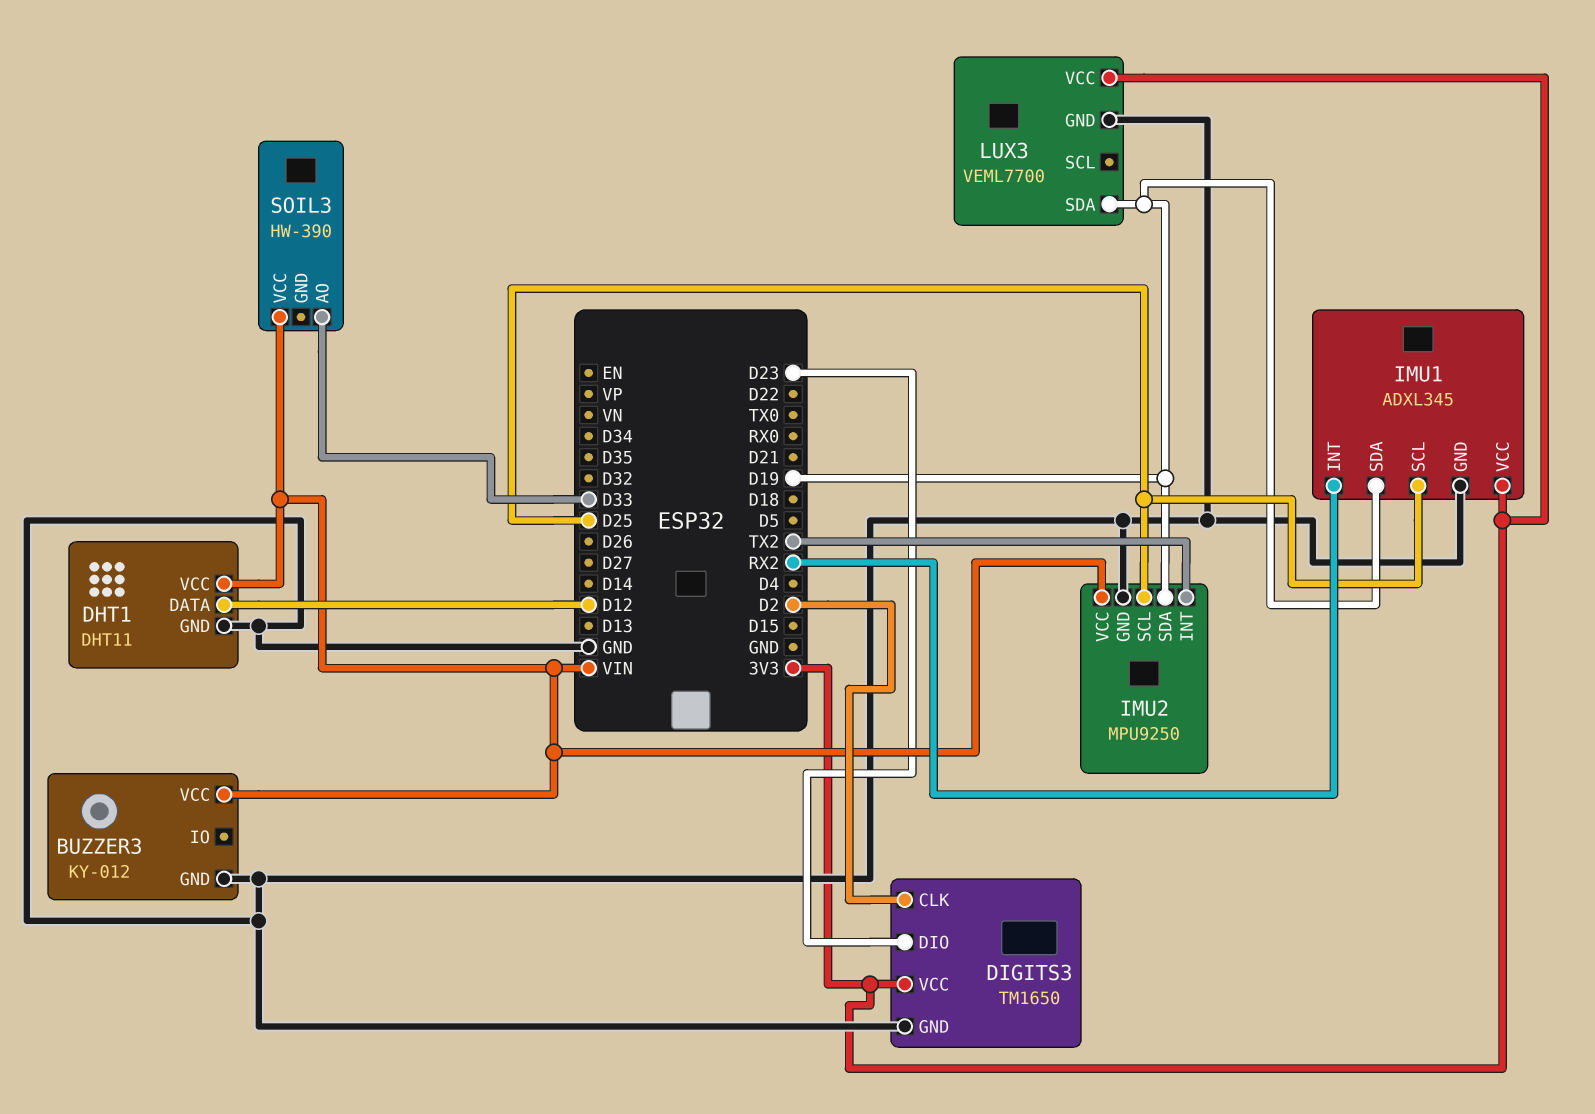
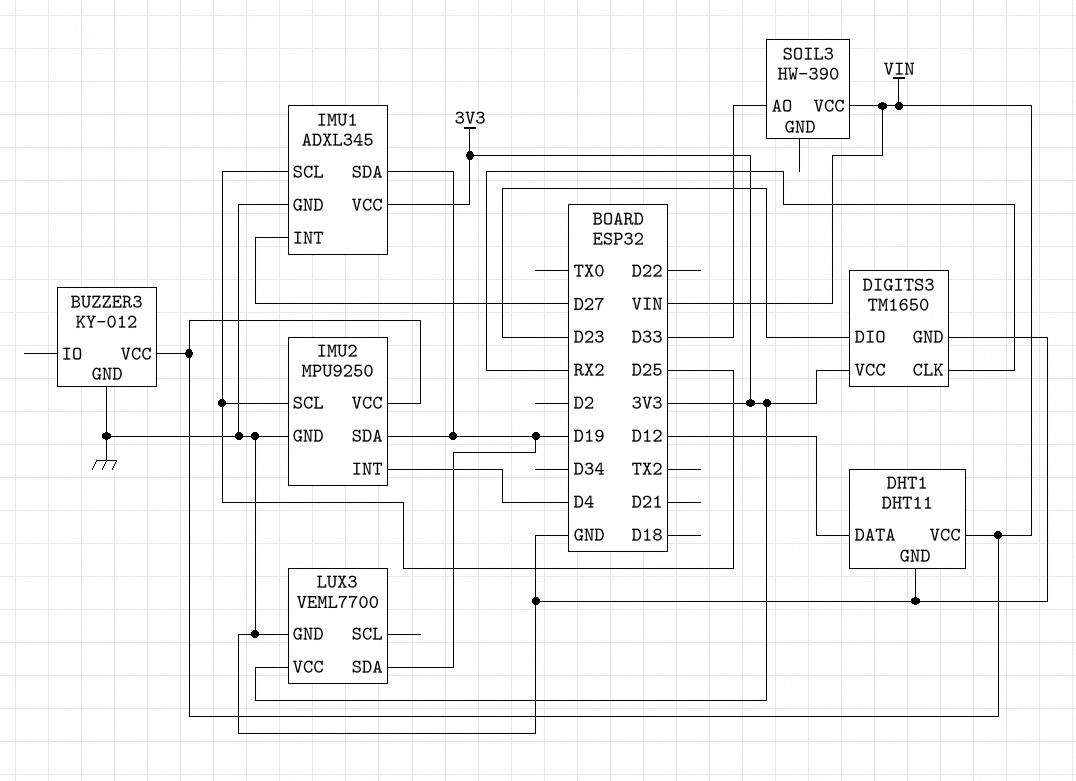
DIGITS3 pin CLK: D2 -> RX2
IMU1 pin INT: RX2 -> D27
IMU2 pin INT: TX2 -> D4

